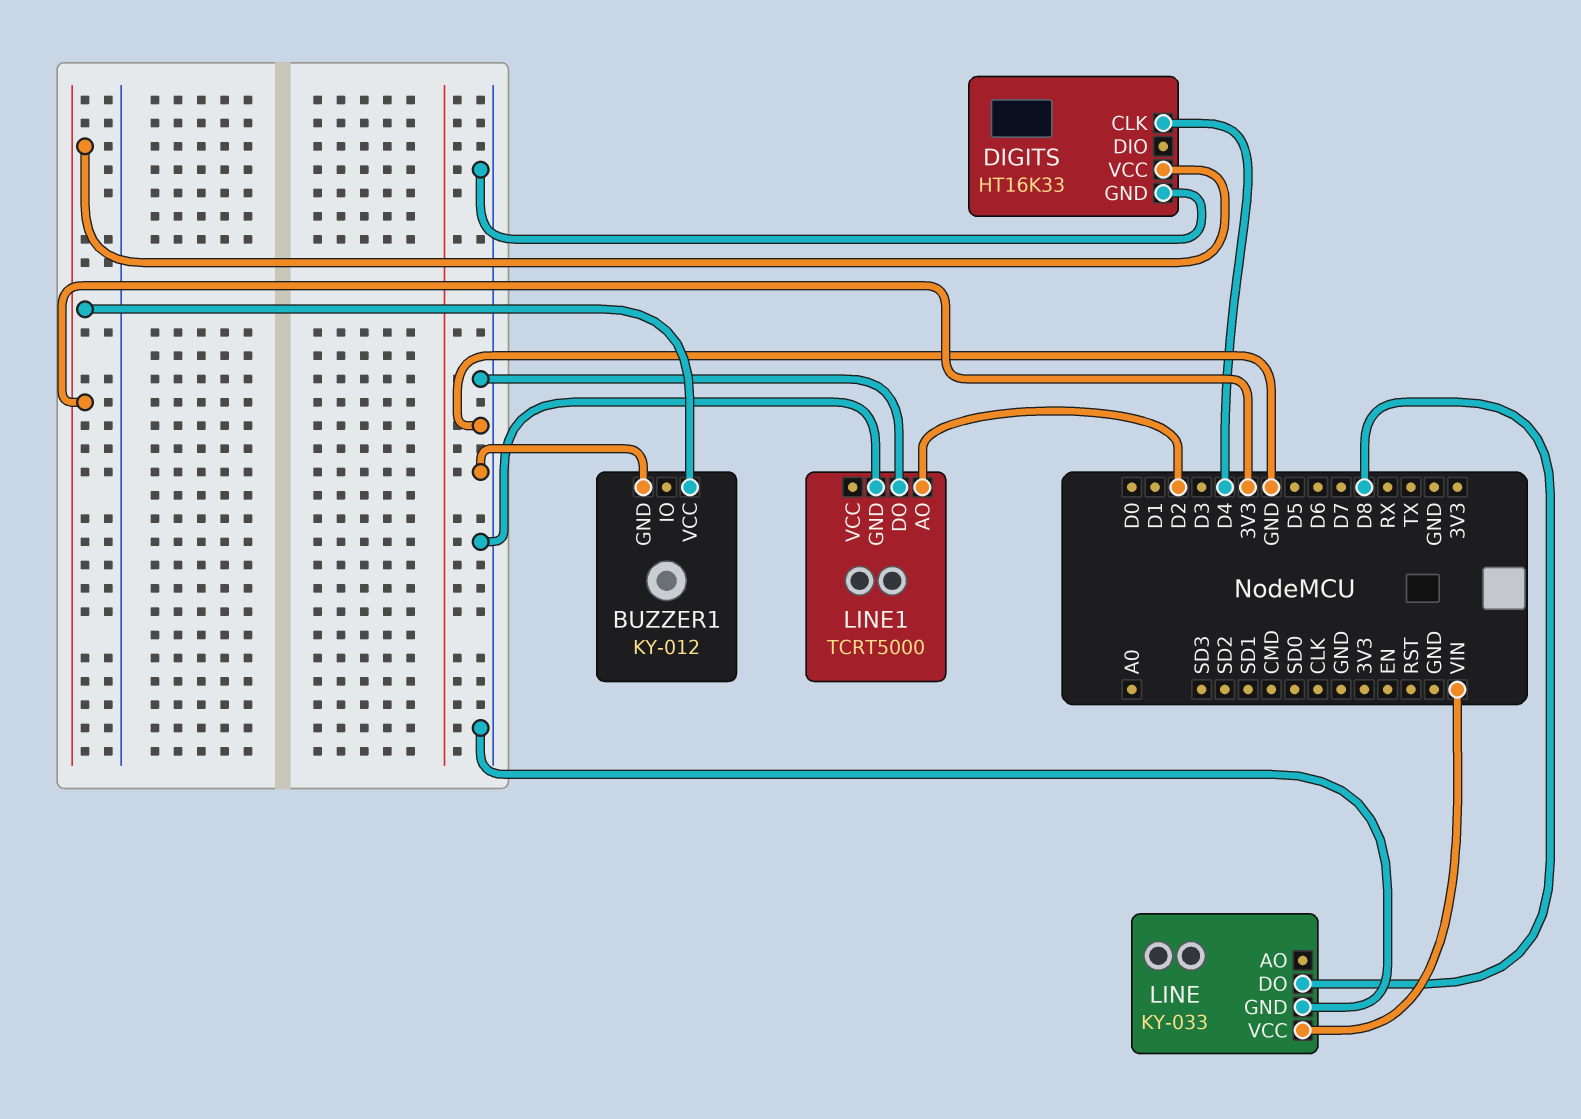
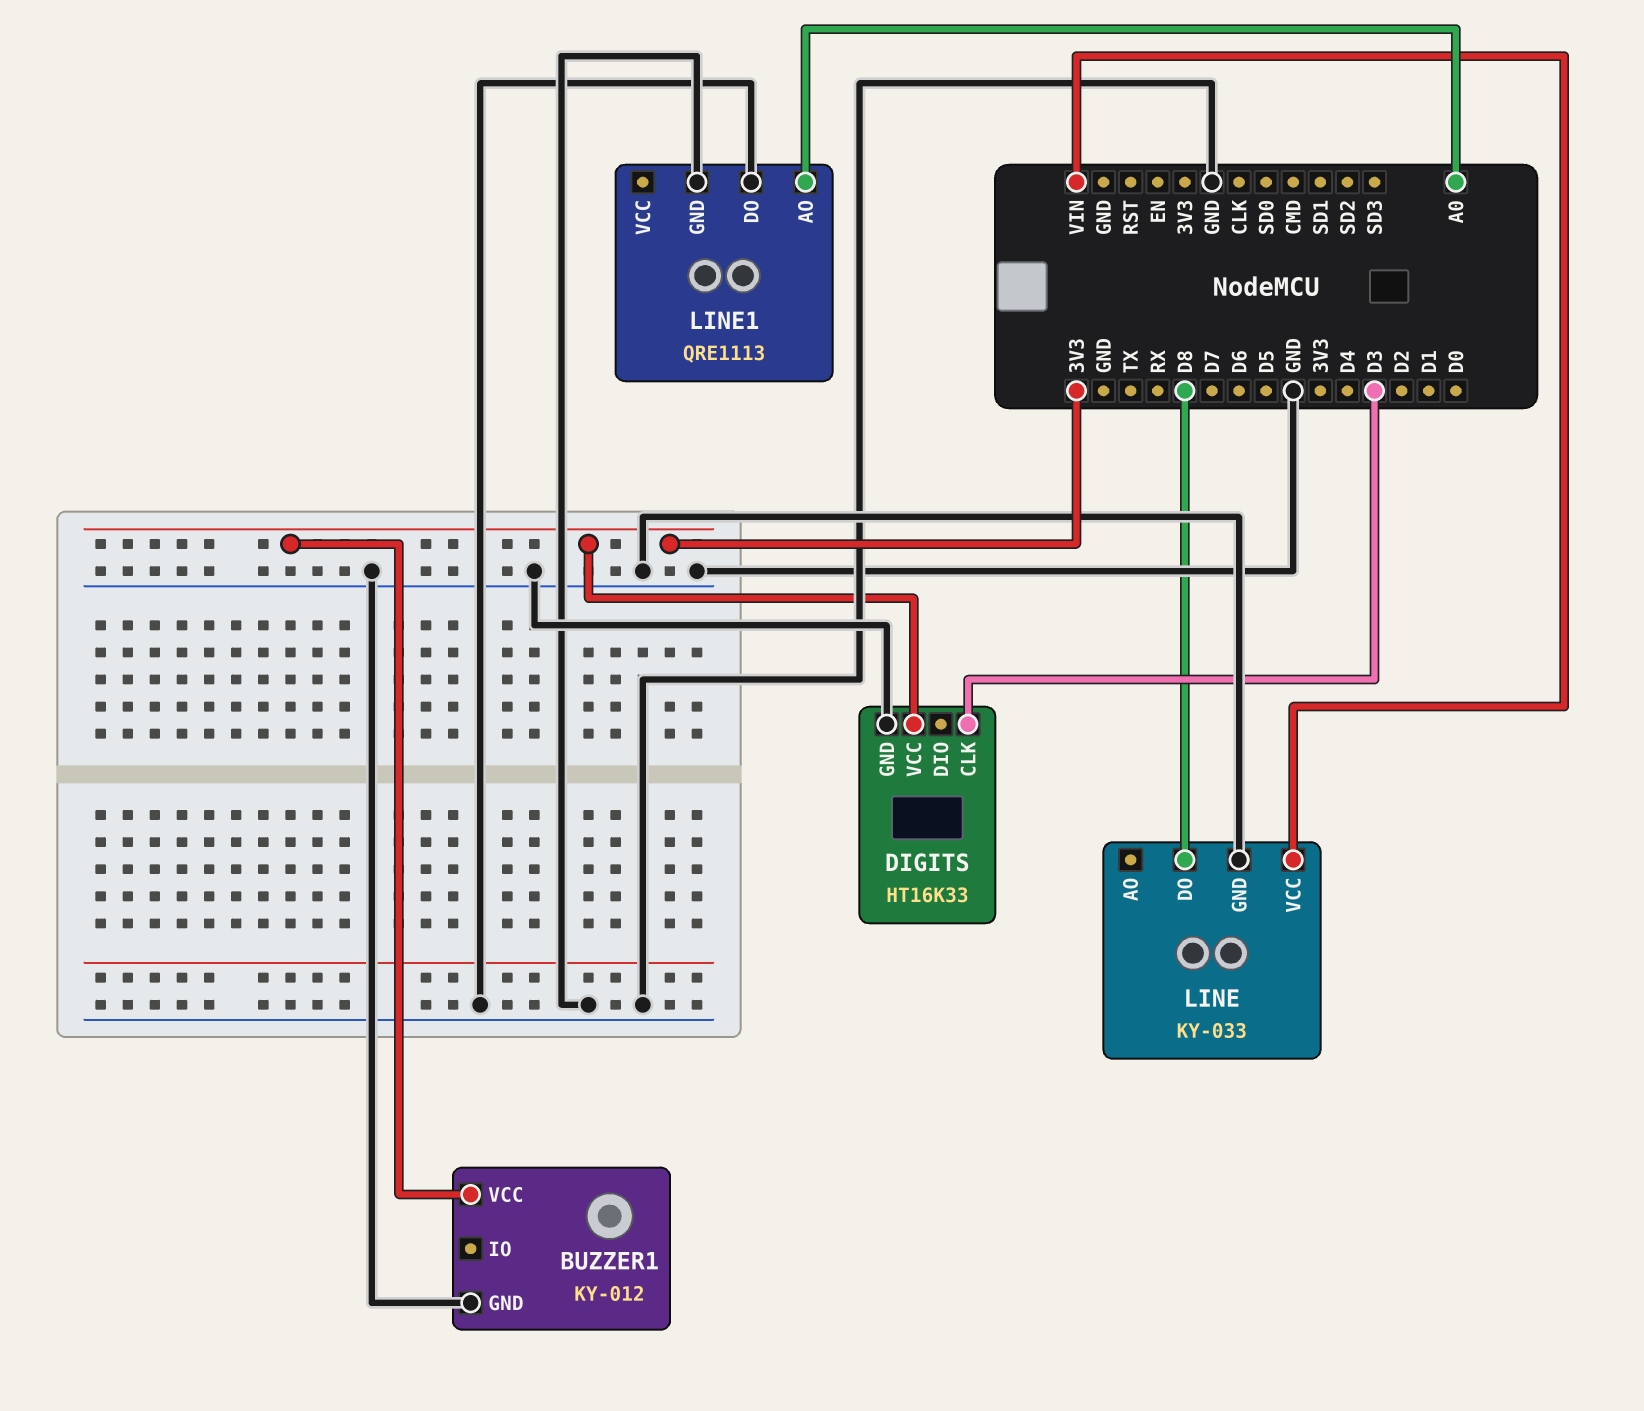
DIGITS pin CLK: D4 -> D3
LINE1: TCRT5000 -> QRE1113
LINE1 pin AO: D2 -> A0

